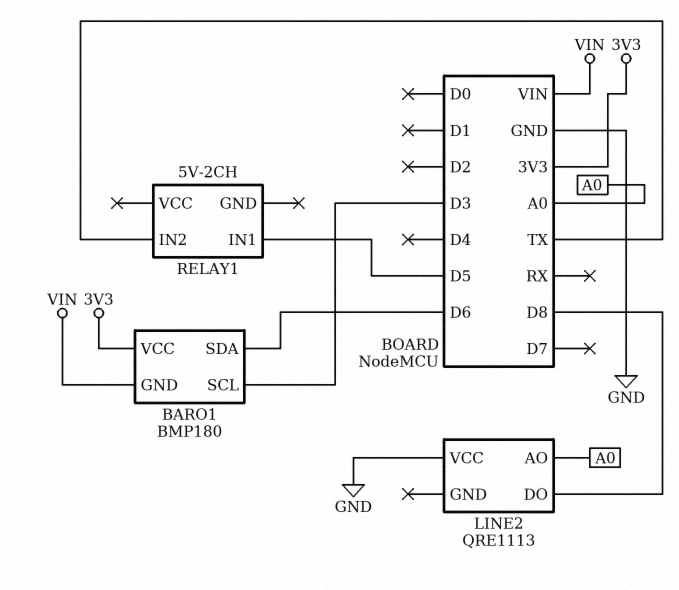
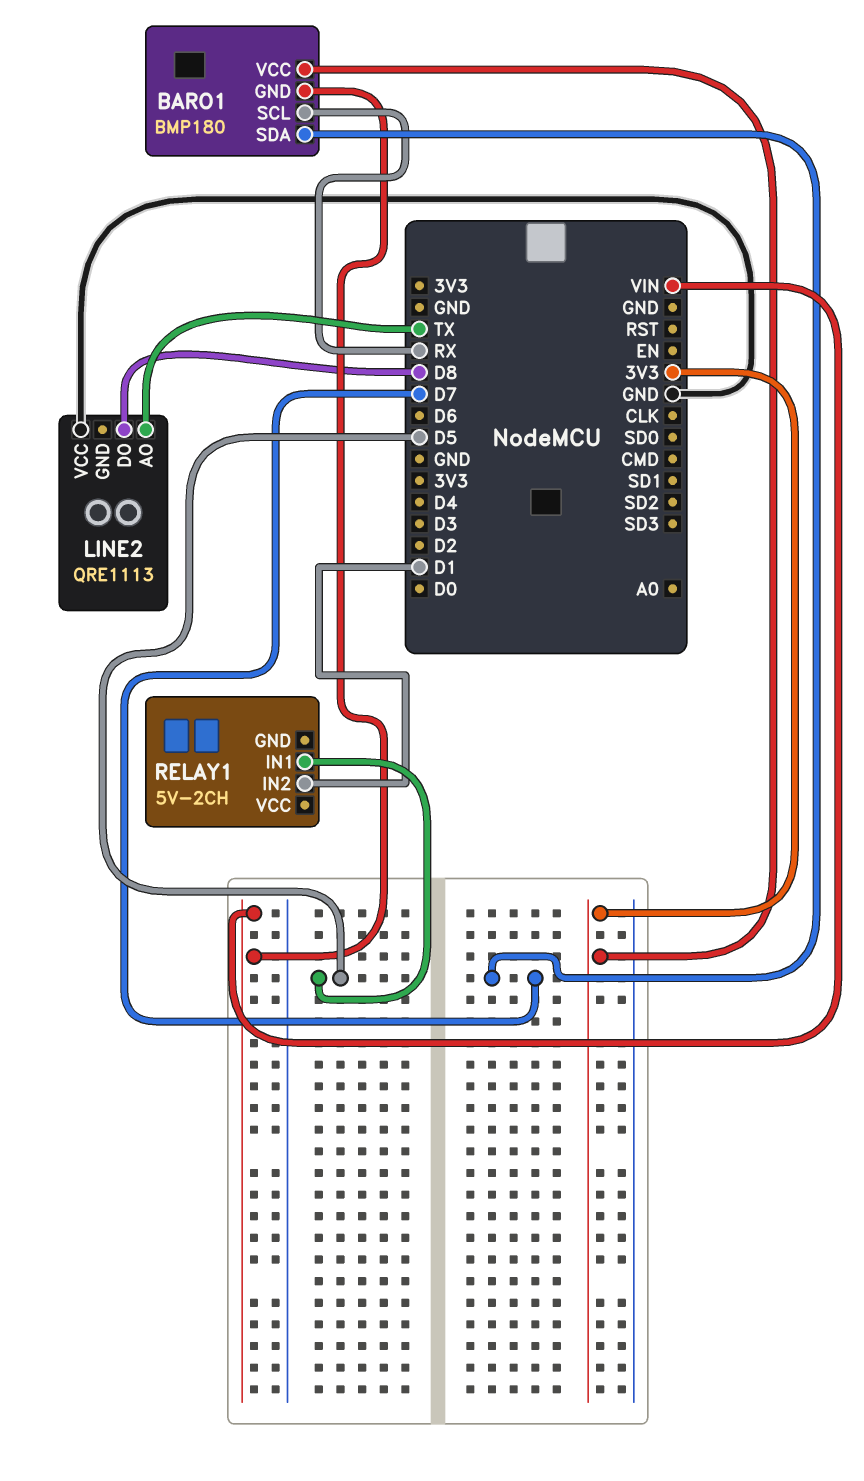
BARO1 pin SCL: D3 -> RX
BARO1 pin SDA: D6 -> D7
LINE2 pin AO: A0 -> TX
RELAY1 pin IN2: TX -> D1

